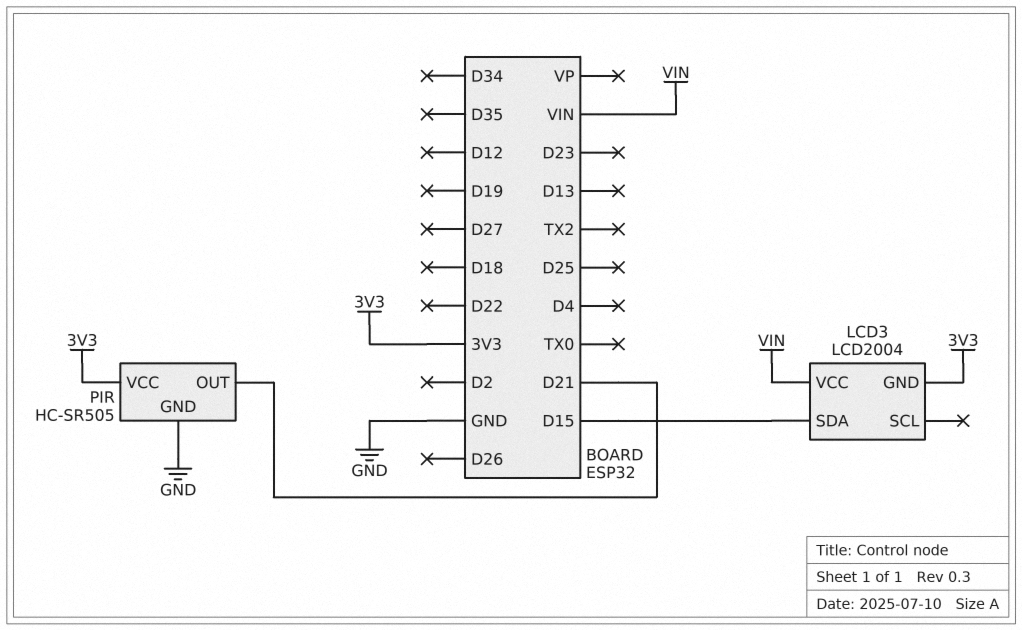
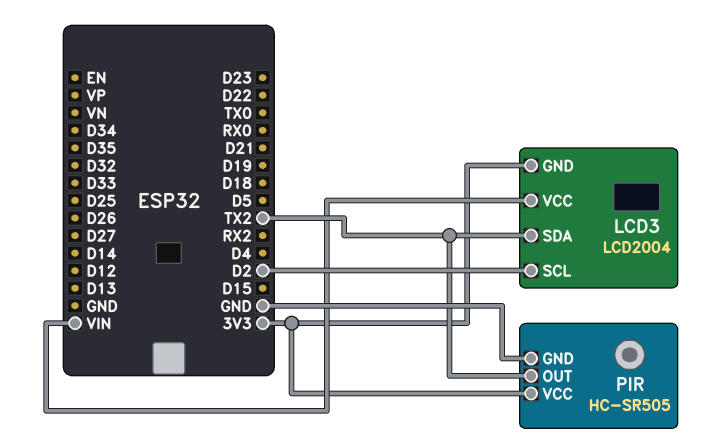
LCD3 pin SCL: none -> D2
LCD3 pin SDA: D15 -> TX2
PIR pin OUT: D21 -> TX2

